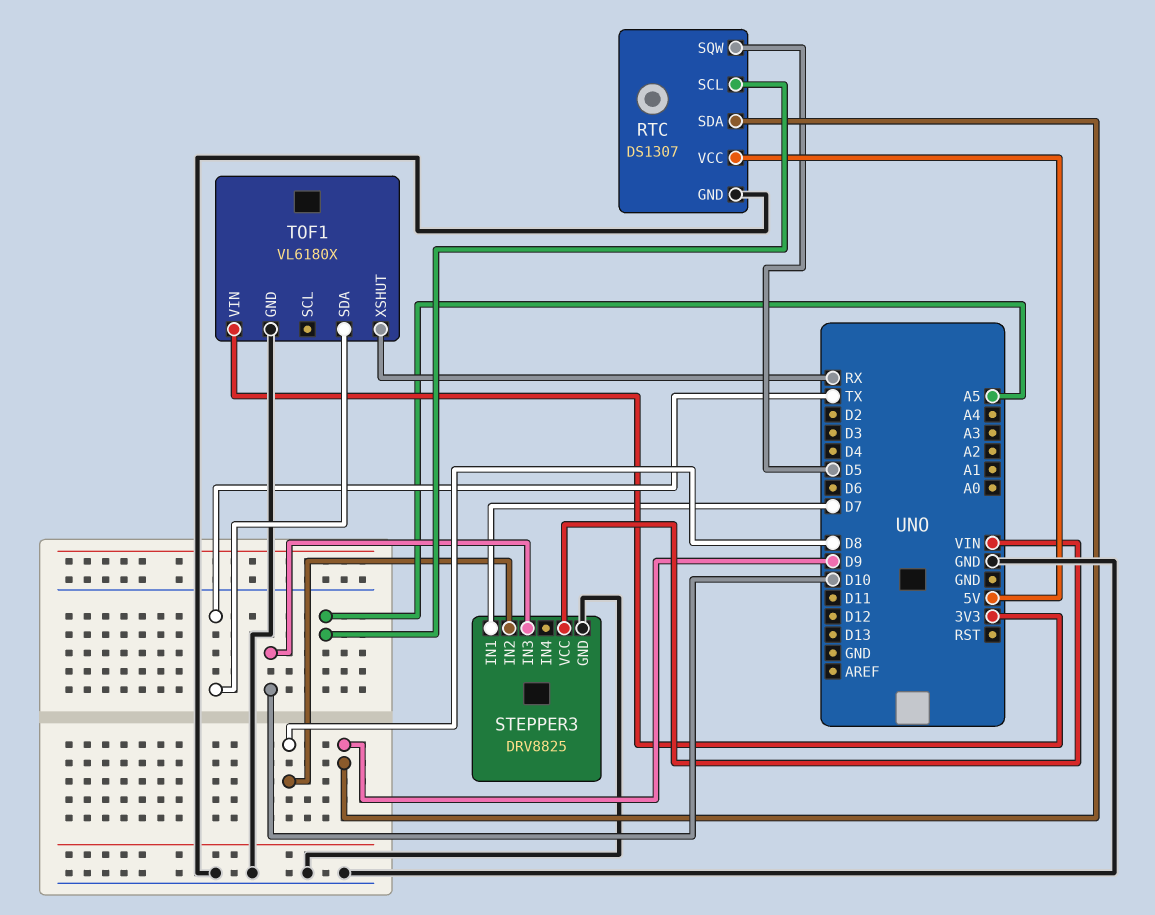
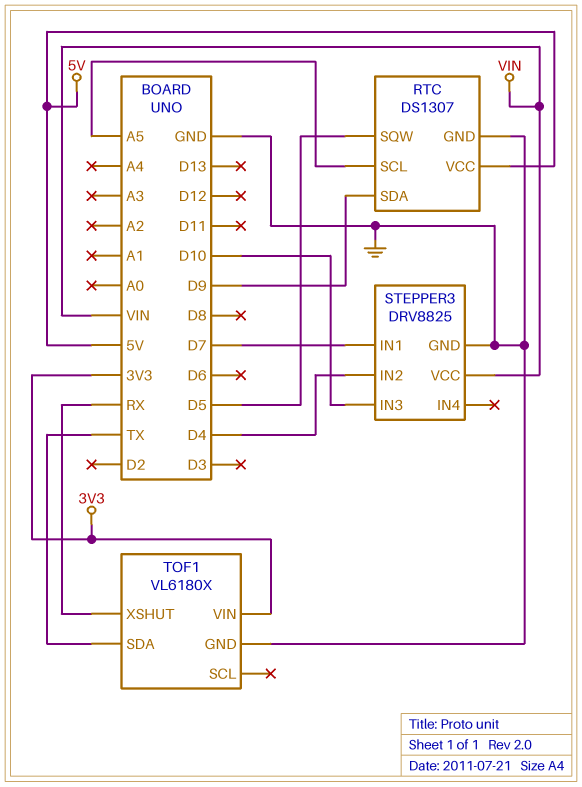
STEPPER3 pin IN2: D8 -> D4

